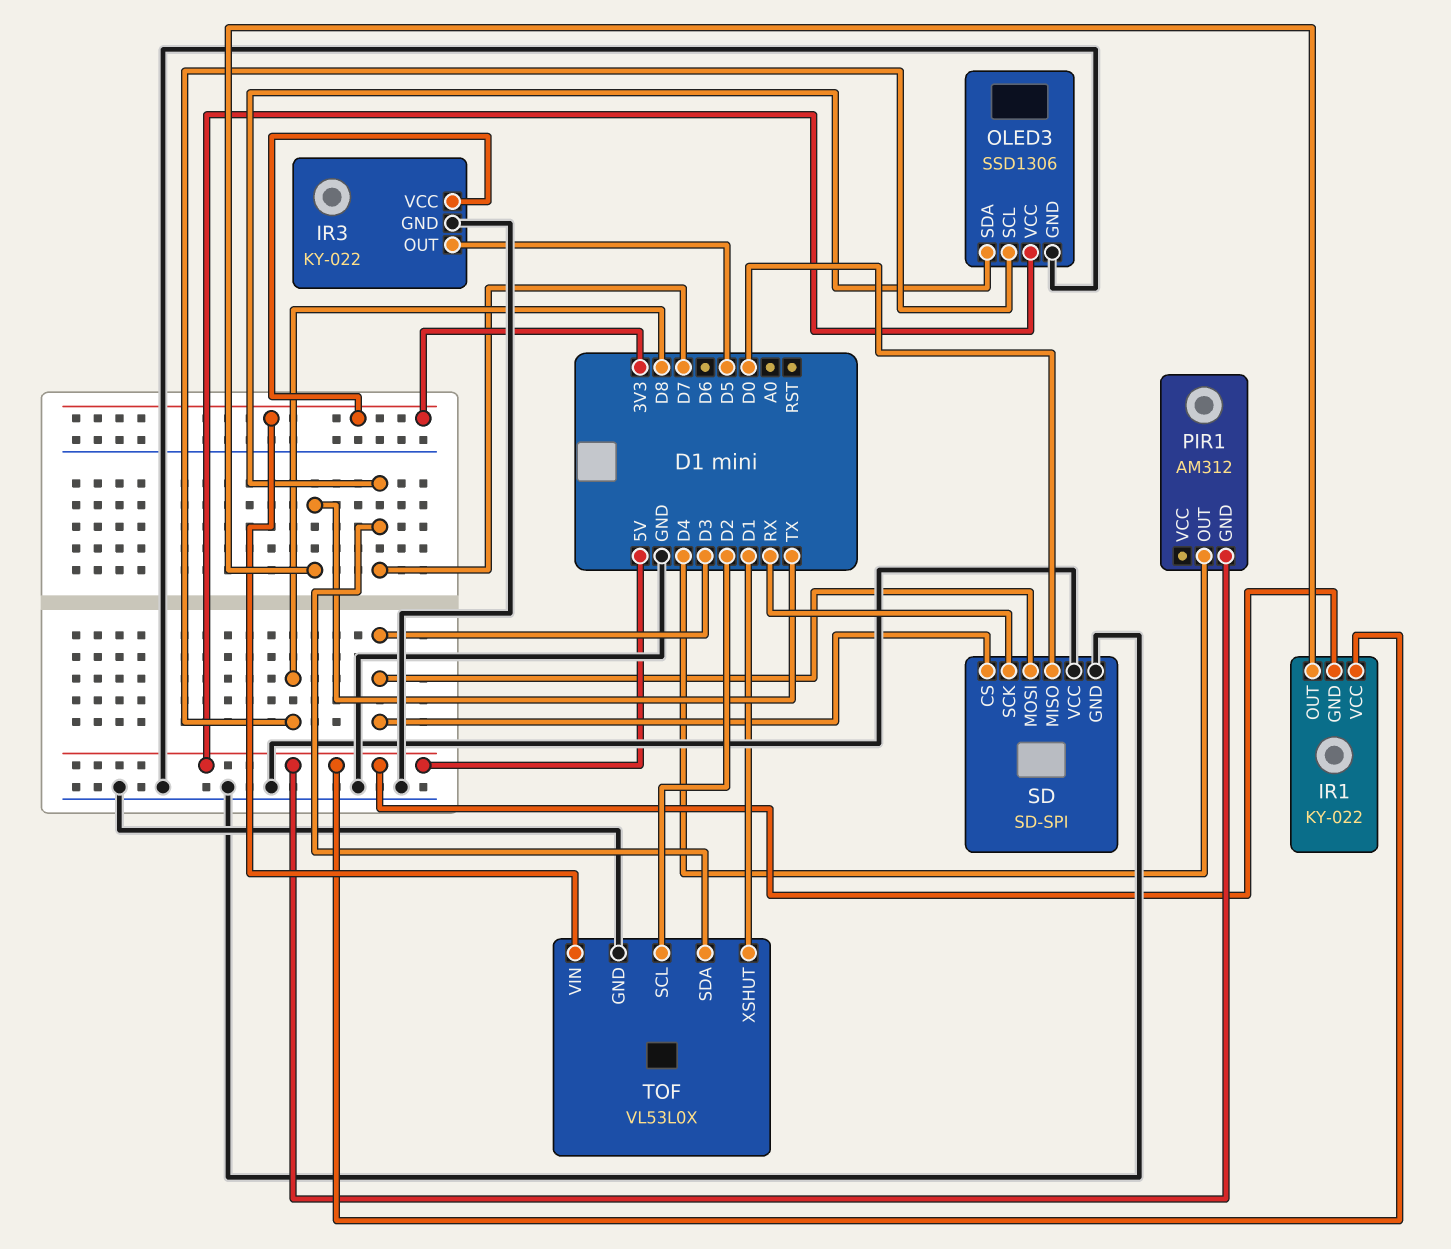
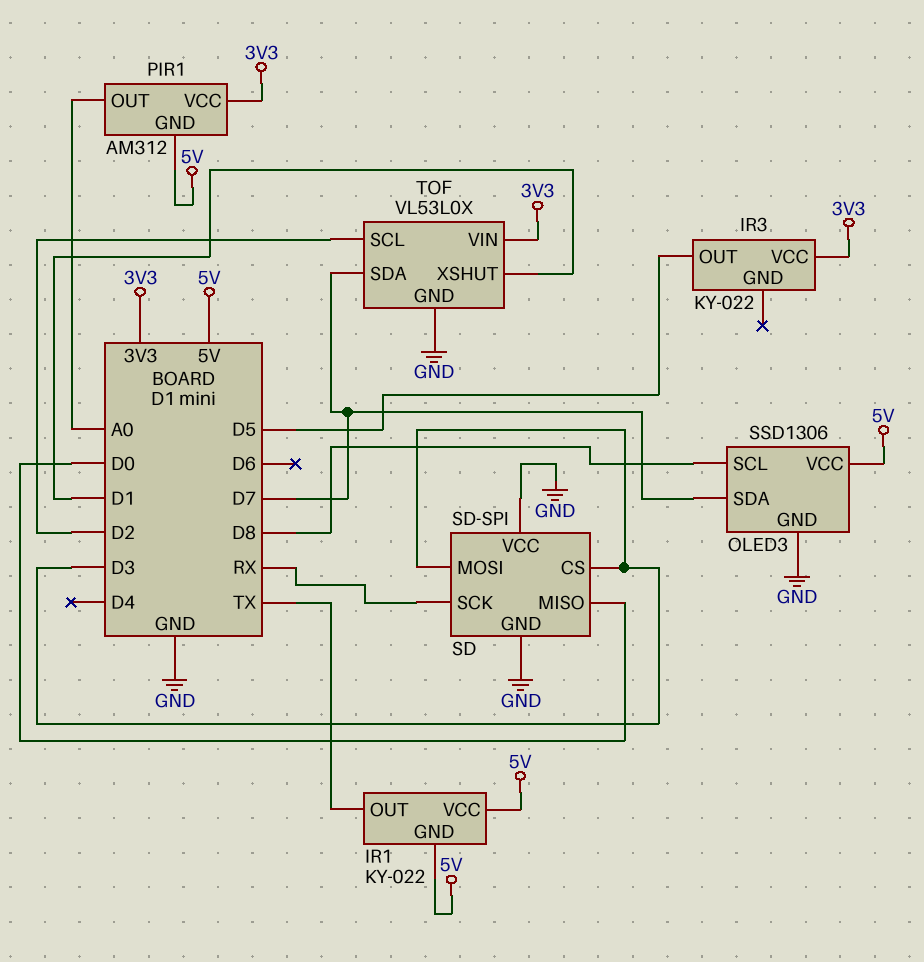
IR3 pin GND: GND -> none
PIR1 pin OUT: D4 -> A0
PIR1 pin VCC: none -> 3V3

